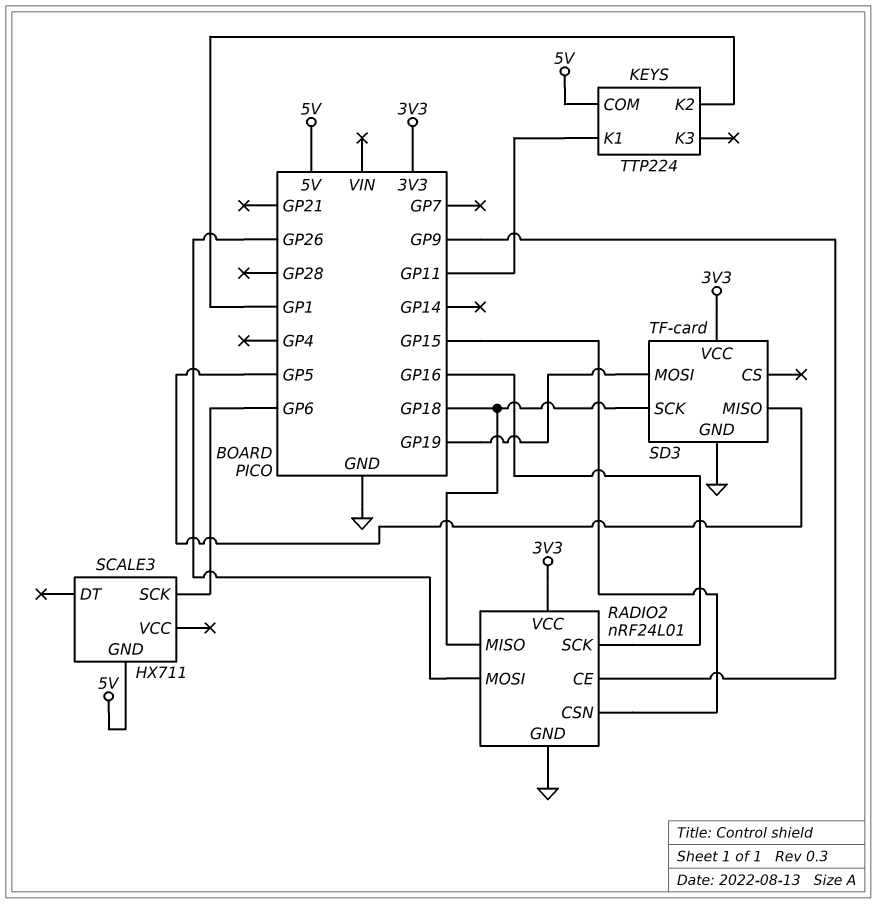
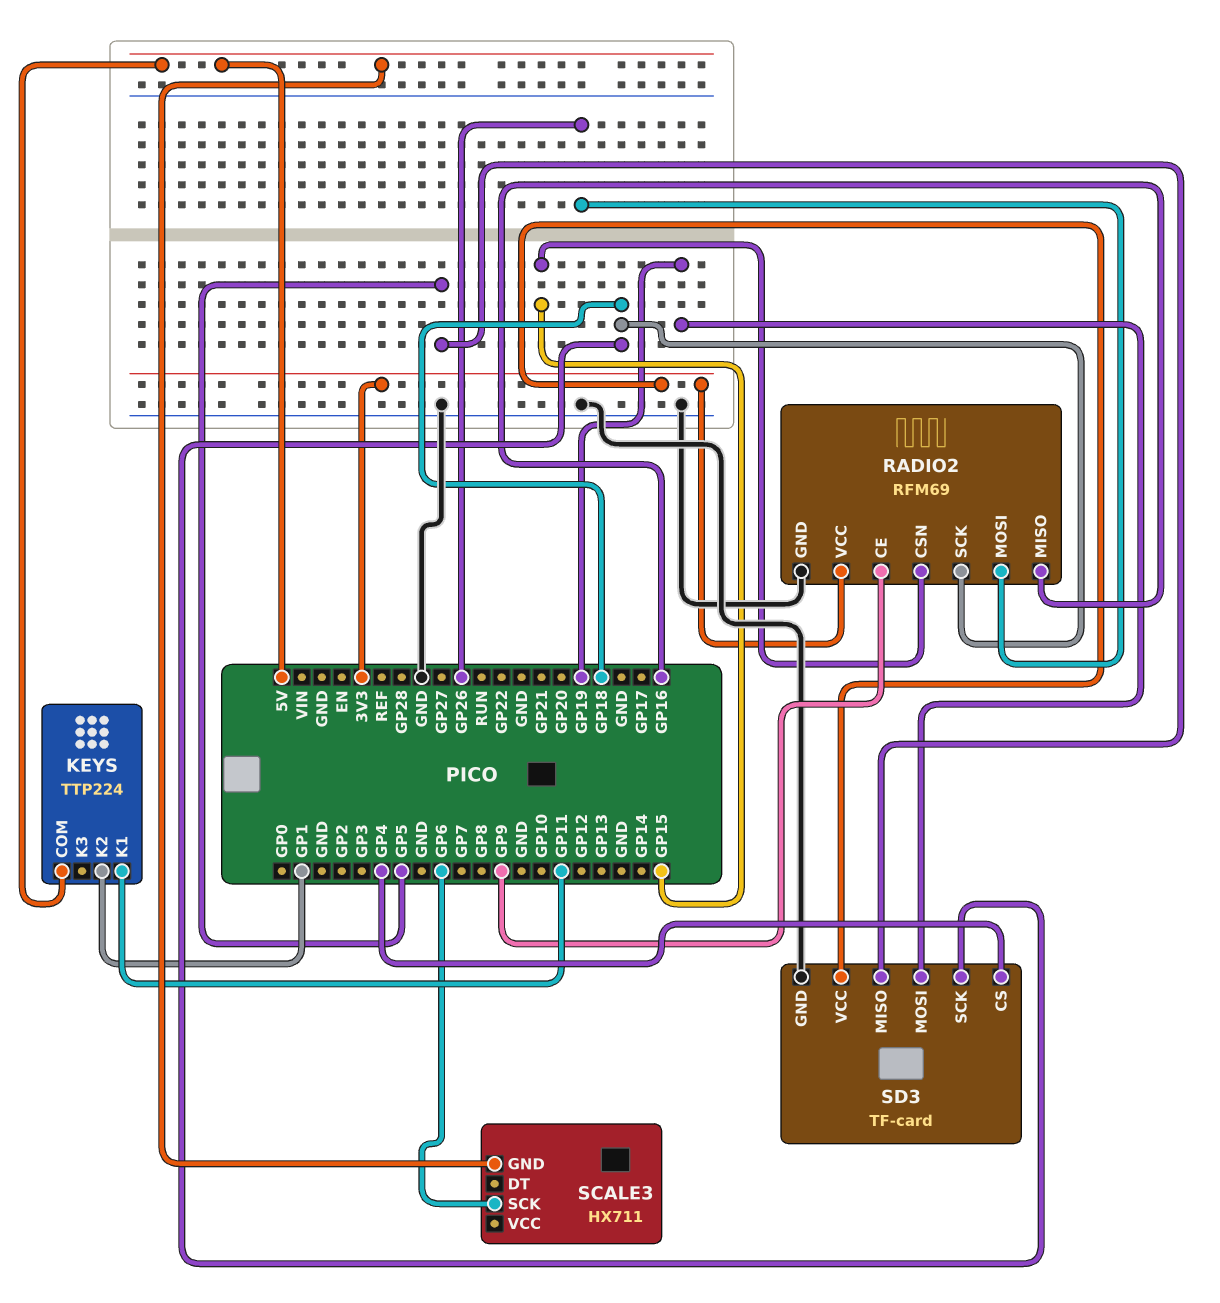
RADIO2: nRF24L01 -> RFM69
RADIO2 pin MISO: GP18 -> GP16
RADIO2 pin SCK: GP16 -> GP18
SD3 pin CS: none -> GP4

